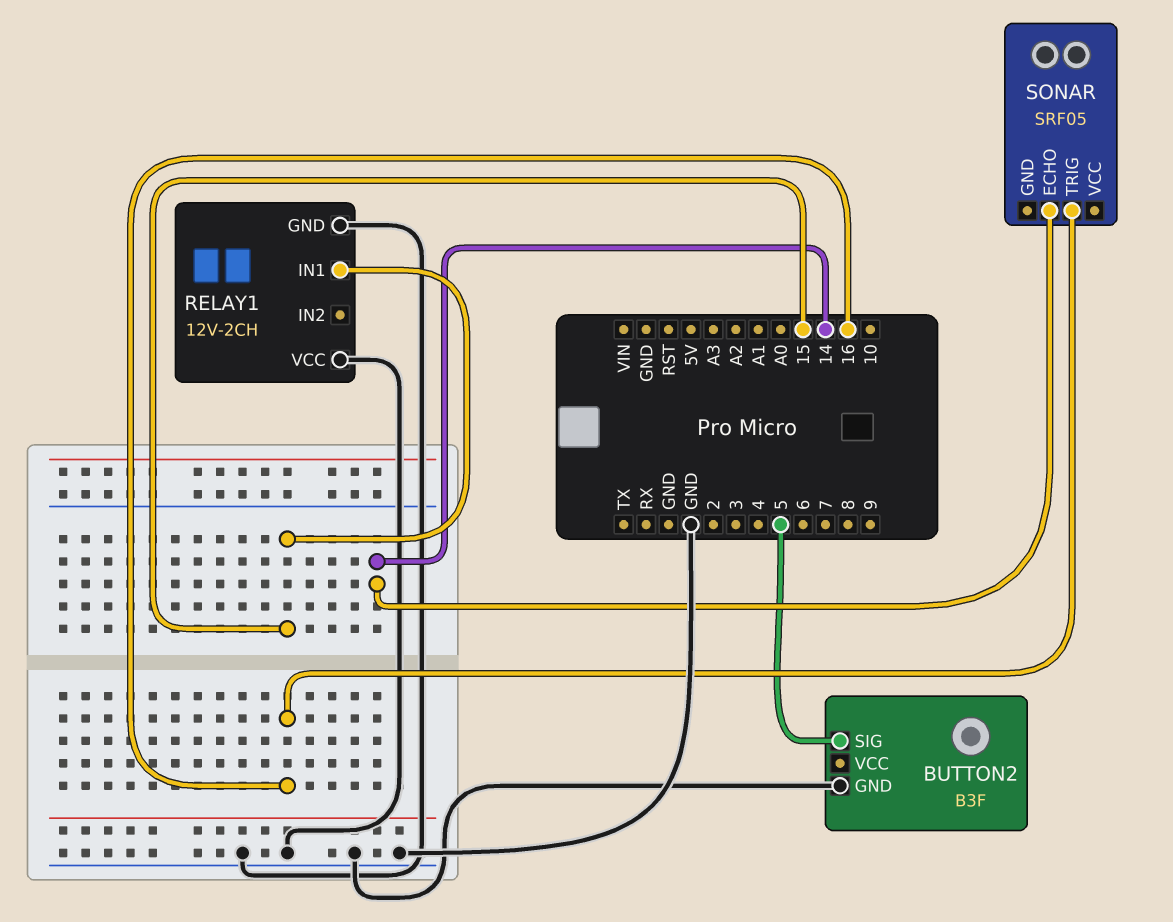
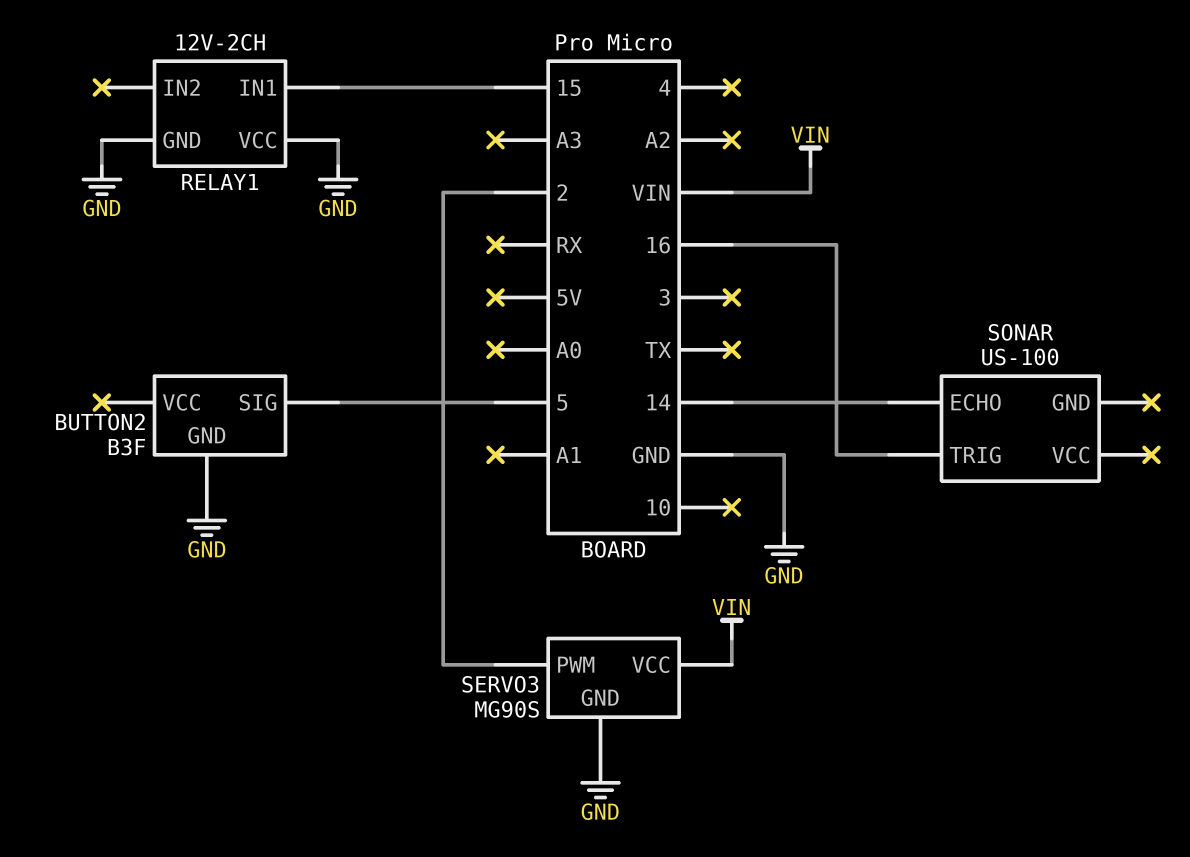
SERVO3: none -> MG90S
SERVO3 pin GND: none -> GND
SERVO3 pin PWM: none -> 2
SERVO3 pin VCC: none -> VIN
SONAR: SRF05 -> US-100

